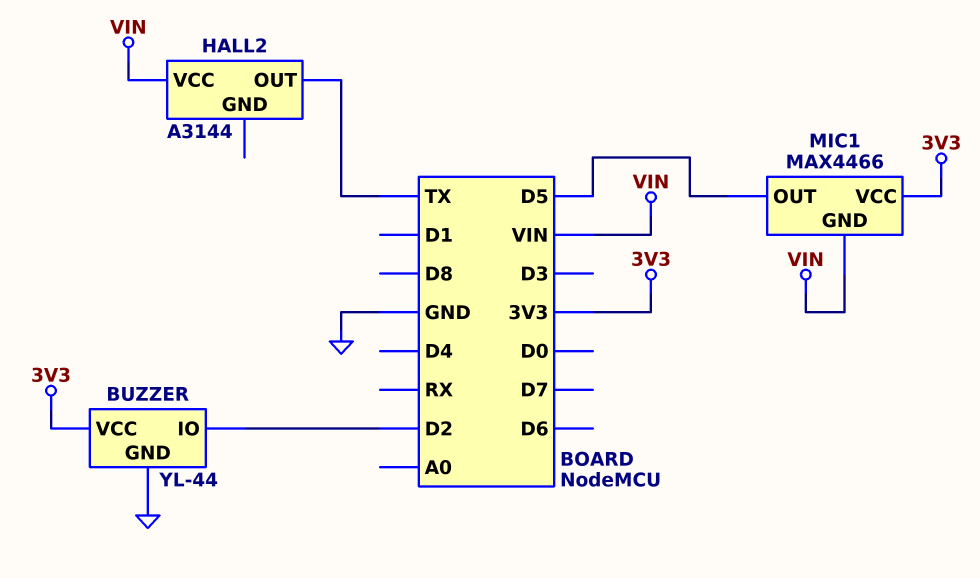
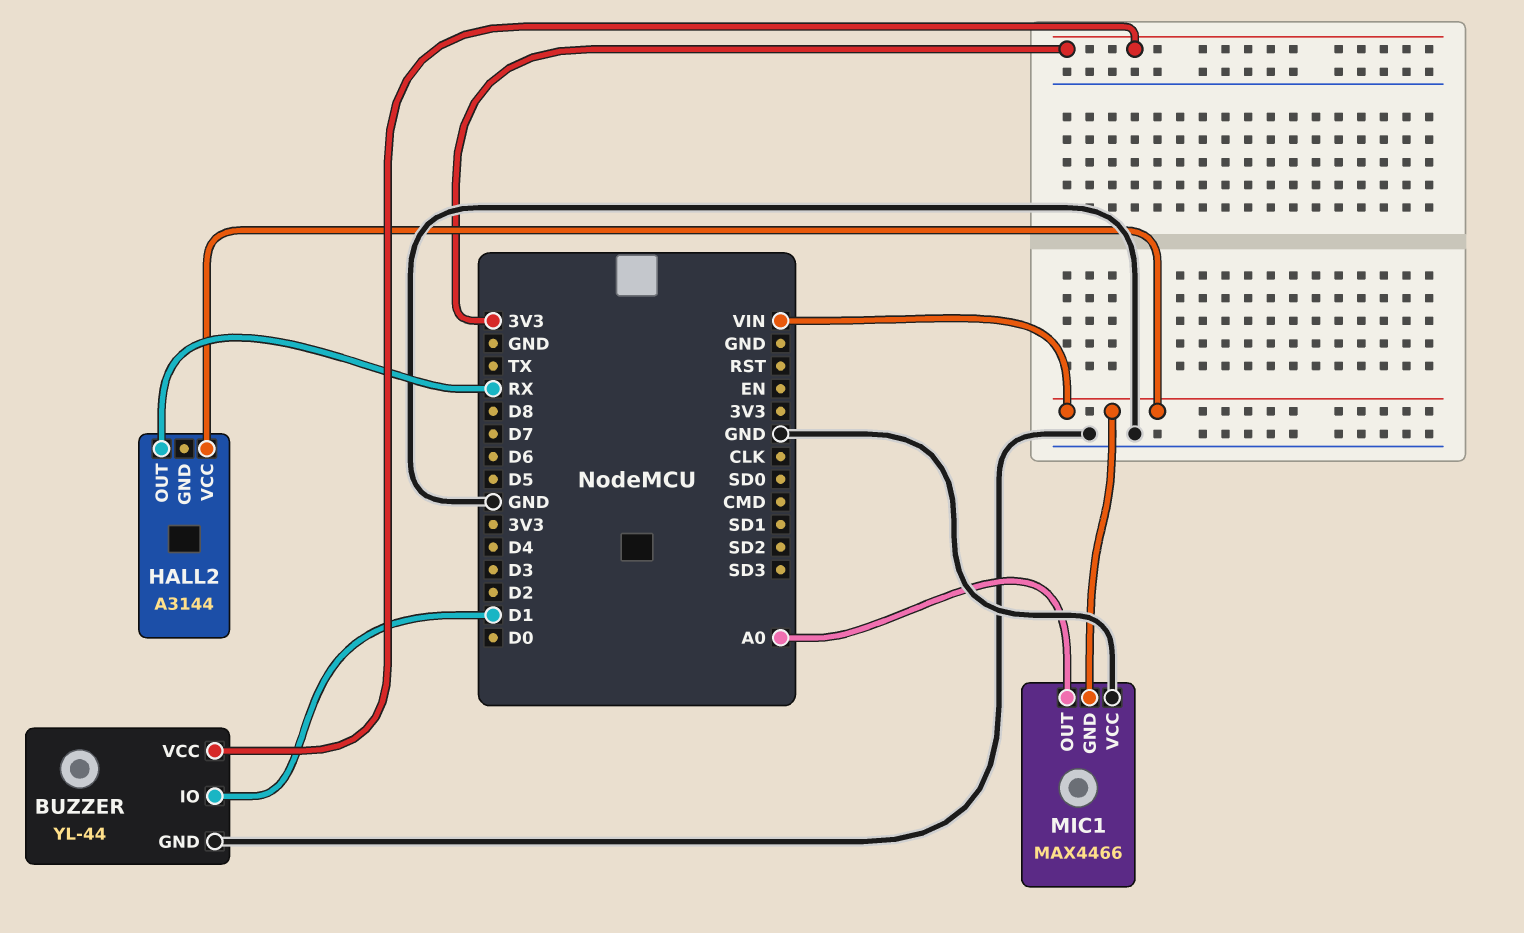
BUZZER pin IO: D2 -> D1
HALL2 pin OUT: TX -> RX
MIC1 pin OUT: D5 -> A0
MIC1 pin VCC: 3V3 -> GND

